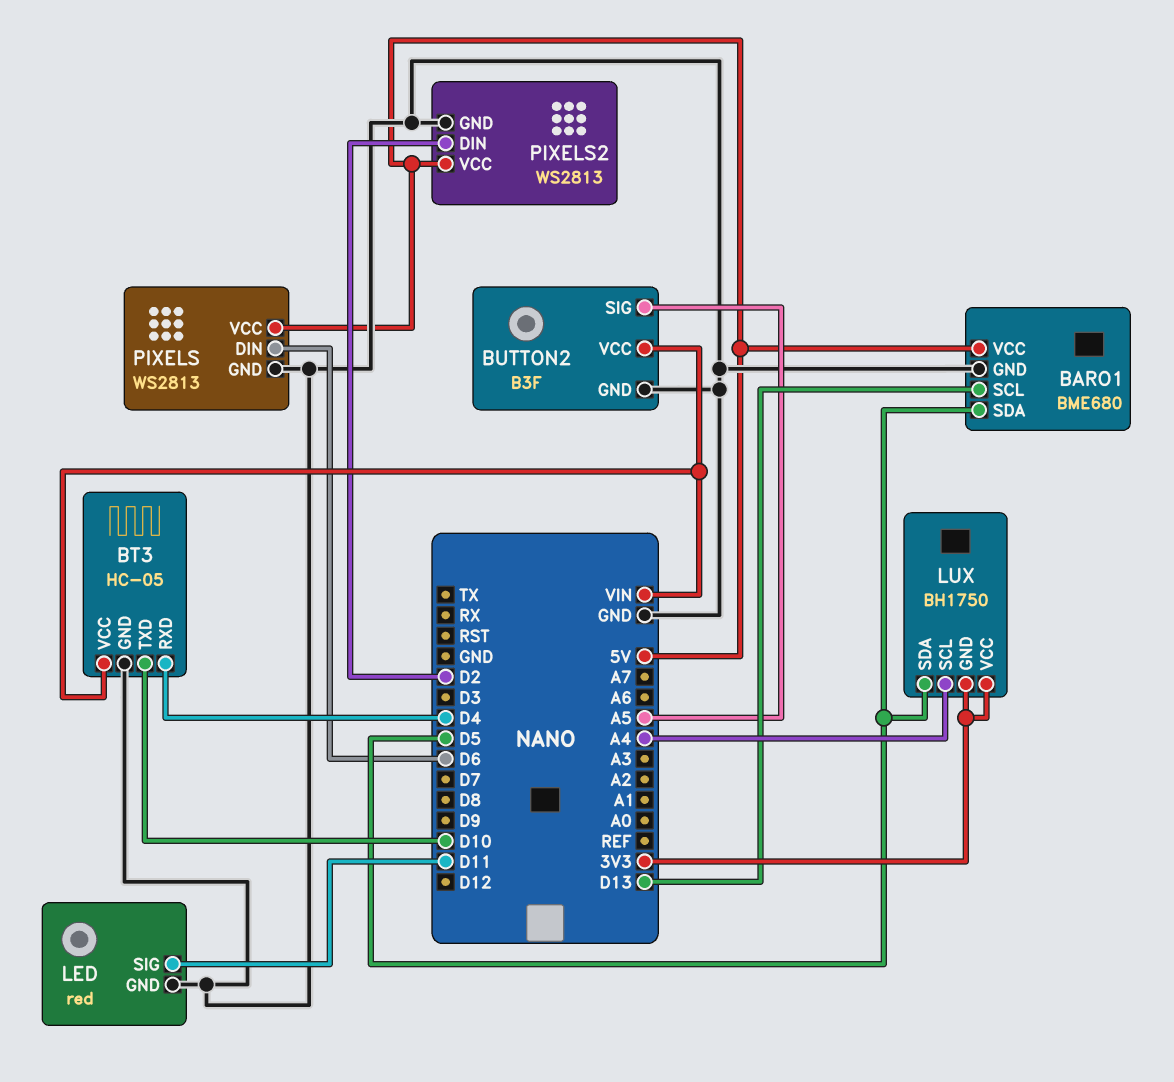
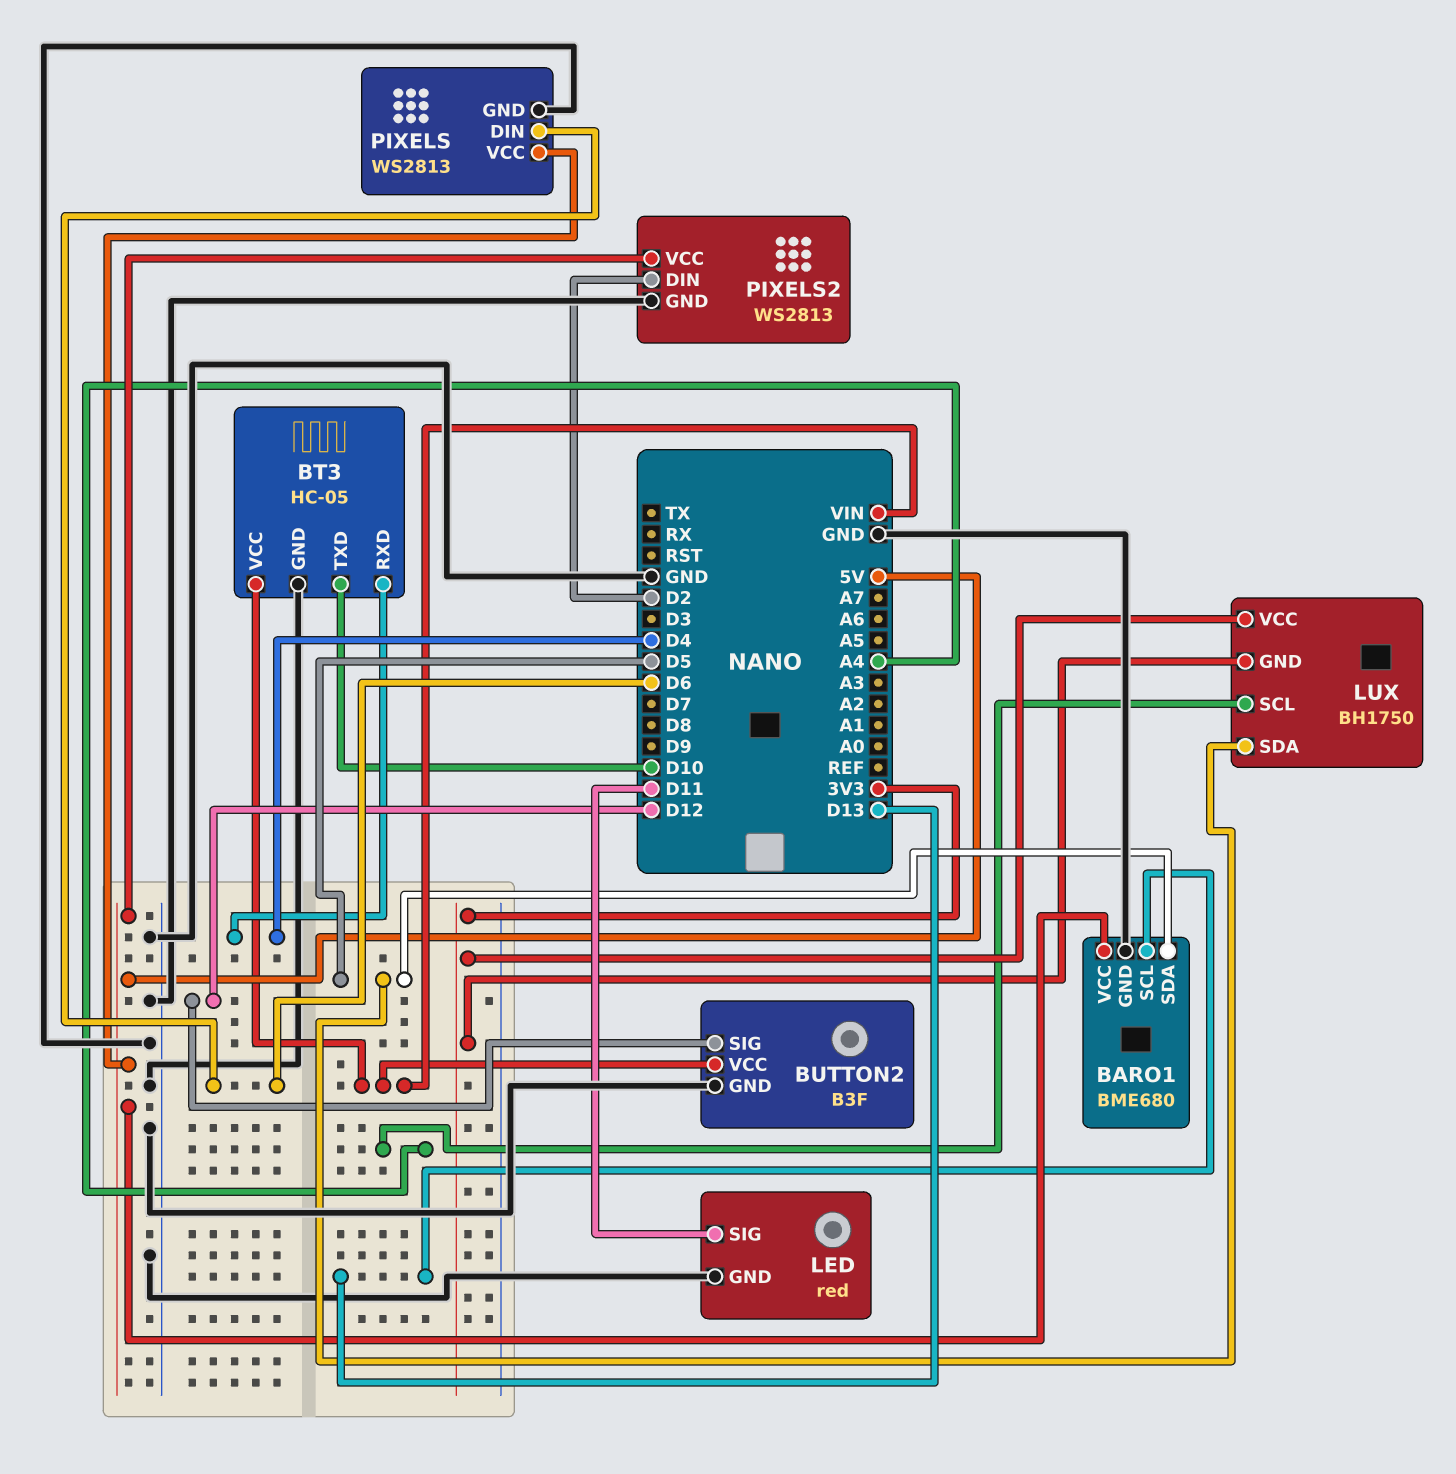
BUTTON2 pin SIG: A5 -> D12

